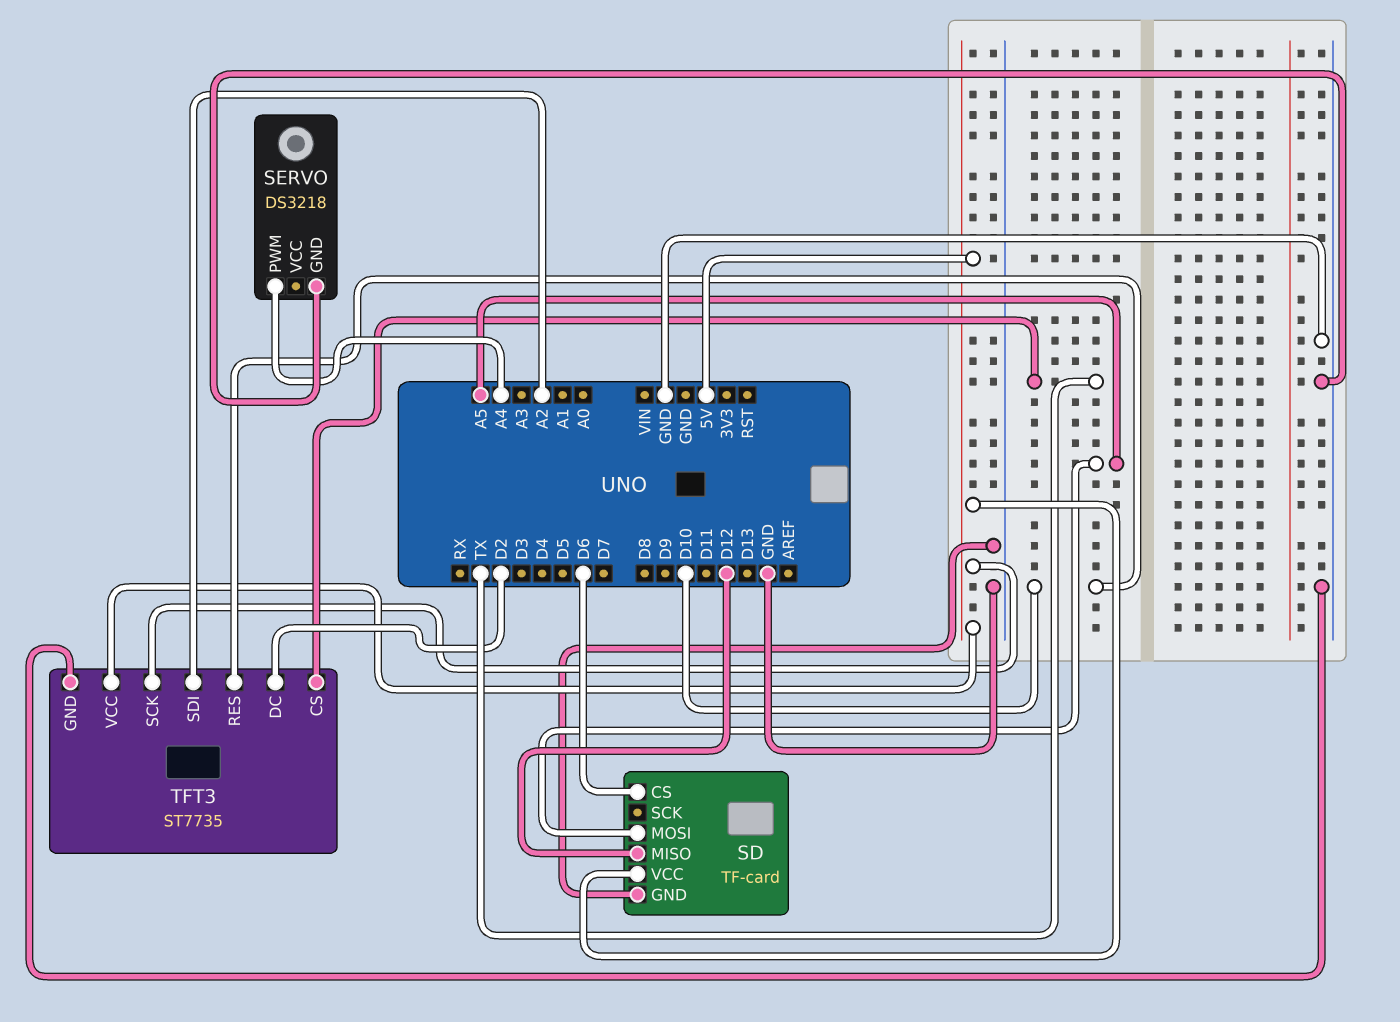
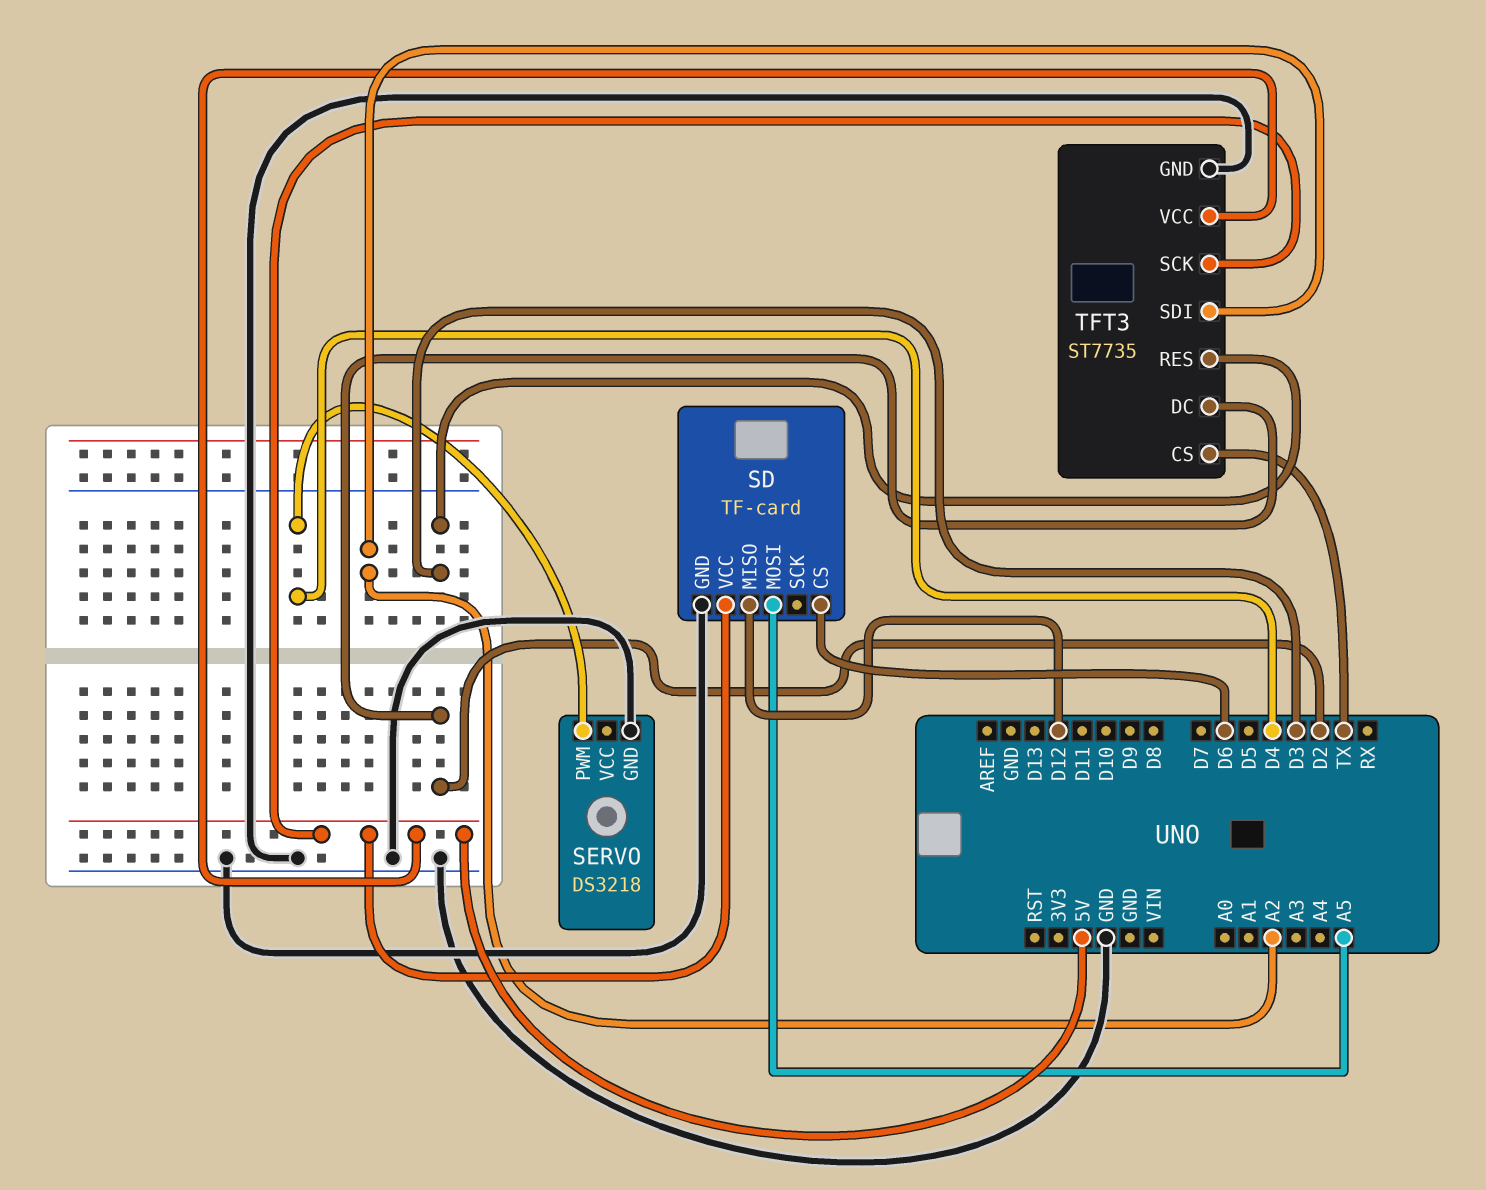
SERVO pin PWM: A4 -> D4
TFT3 pin RES: D10 -> D3

